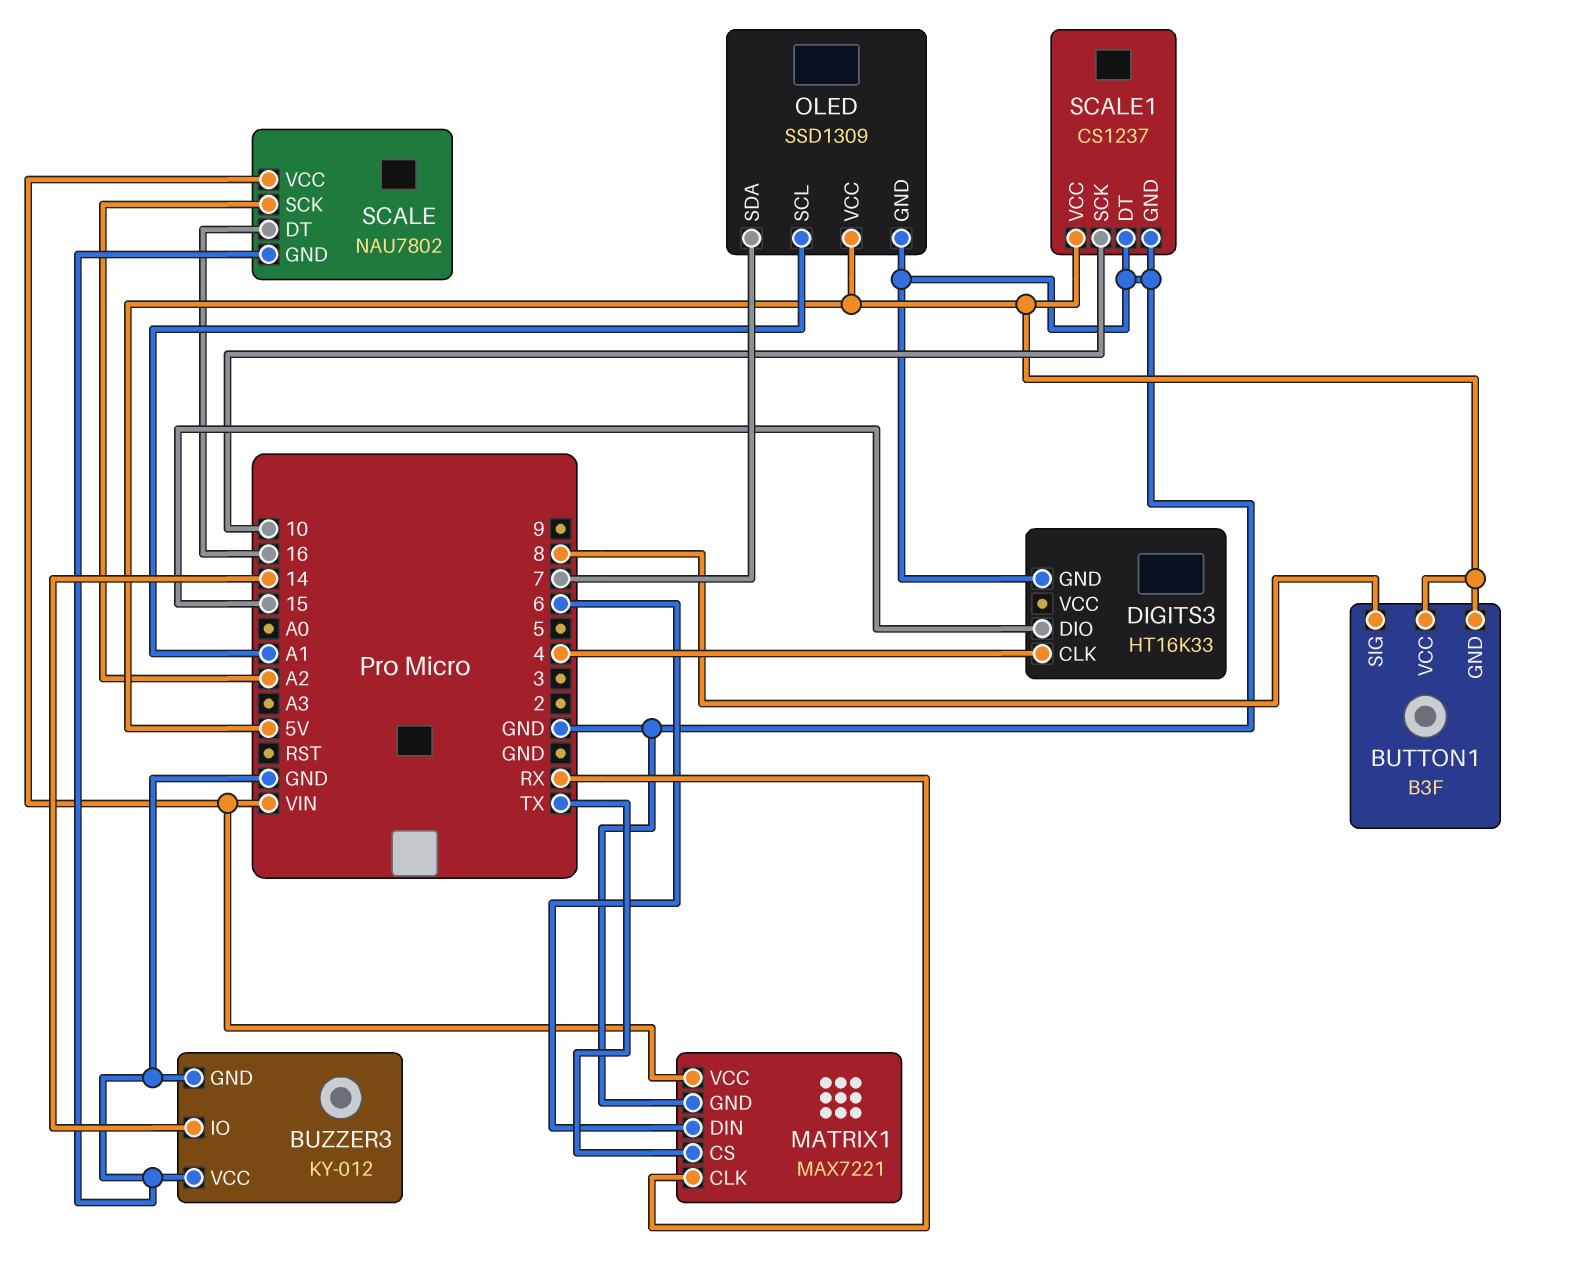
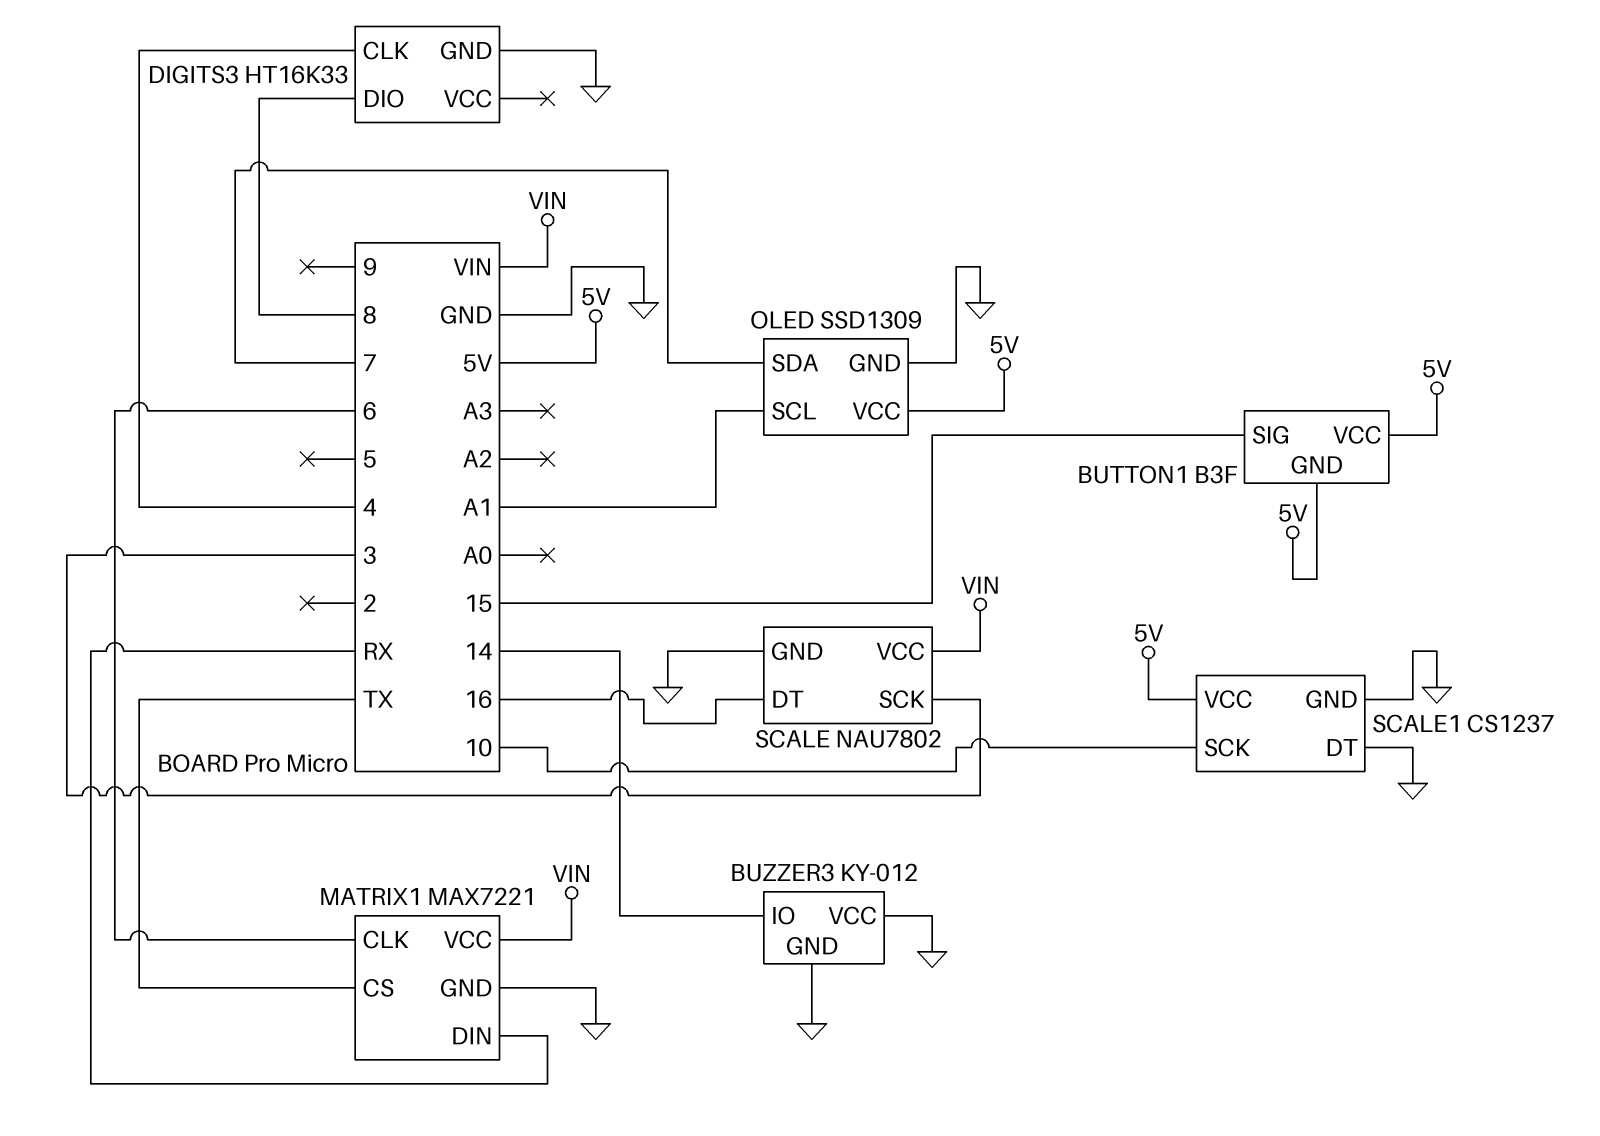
BUTTON1 pin SIG: 8 -> 15
DIGITS3 pin DIO: 15 -> 8
MATRIX1 pin CLK: RX -> 6
MATRIX1 pin DIN: 6 -> RX
SCALE pin SCK: A2 -> 3

